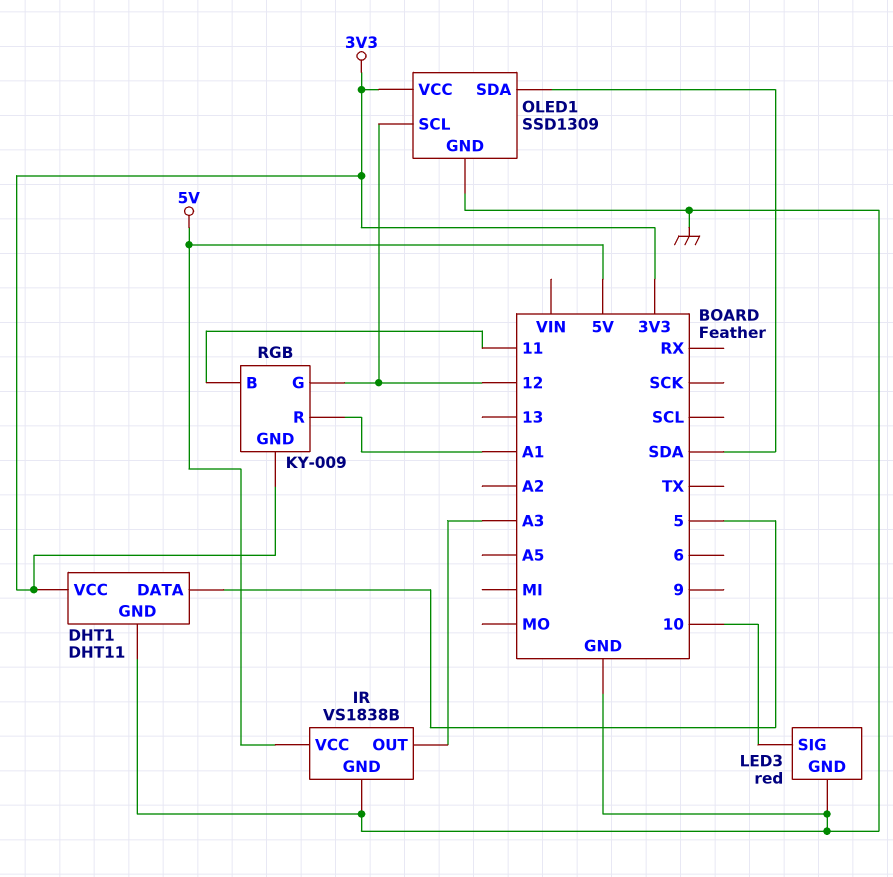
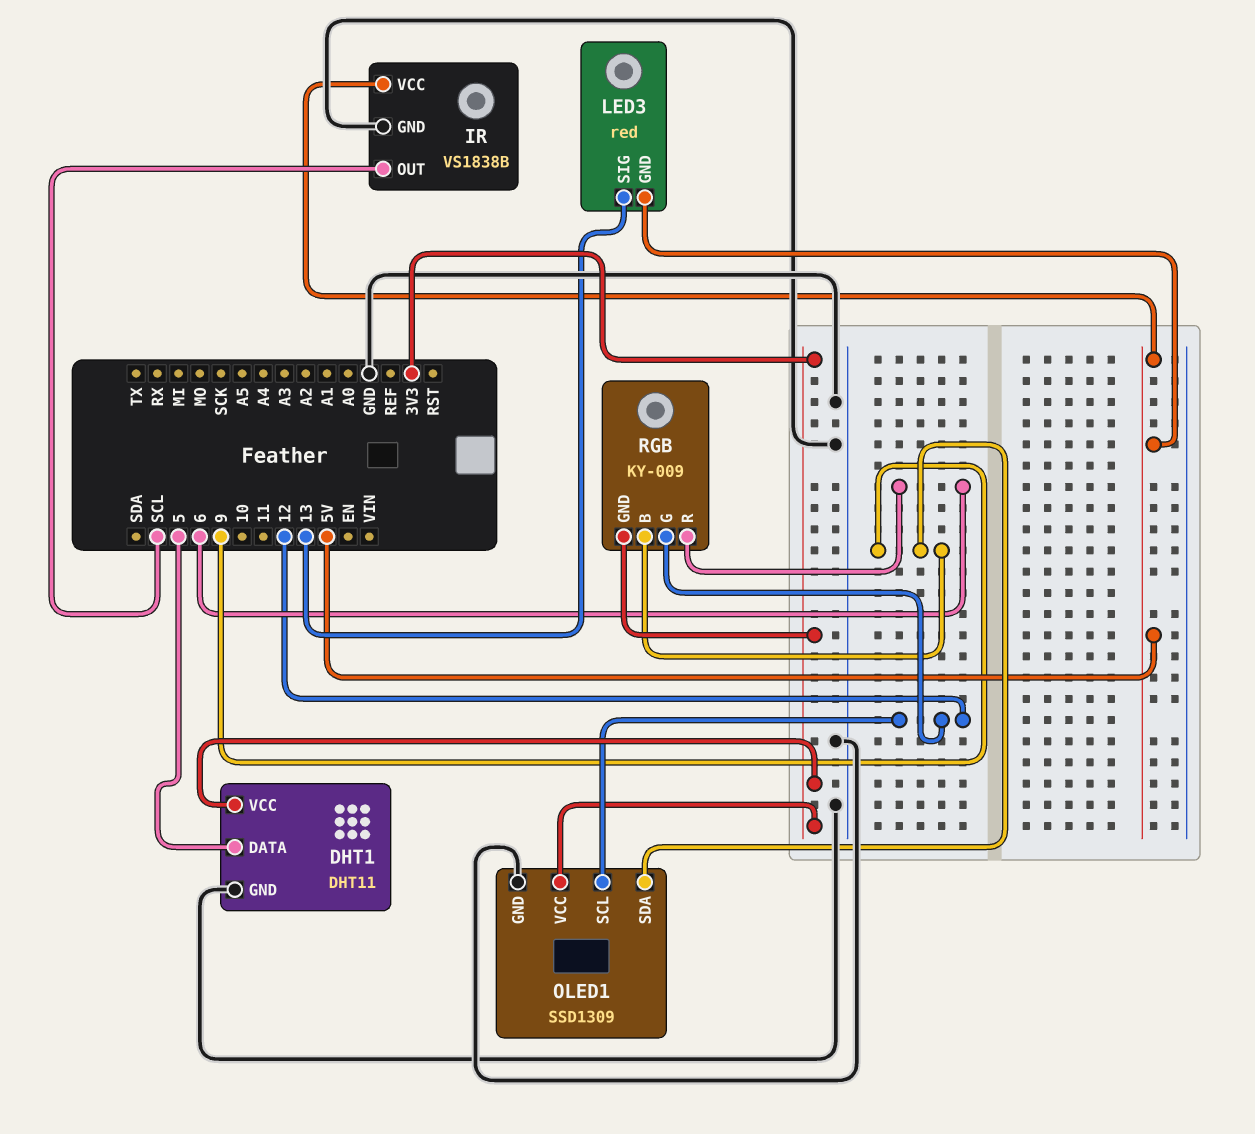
IR pin OUT: A3 -> SCL
LED3 pin GND: GND -> 5V
LED3 pin SIG: 10 -> 13
OLED1 pin SDA: SDA -> 9
RGB pin B: 11 -> 9
RGB pin R: A1 -> 6

